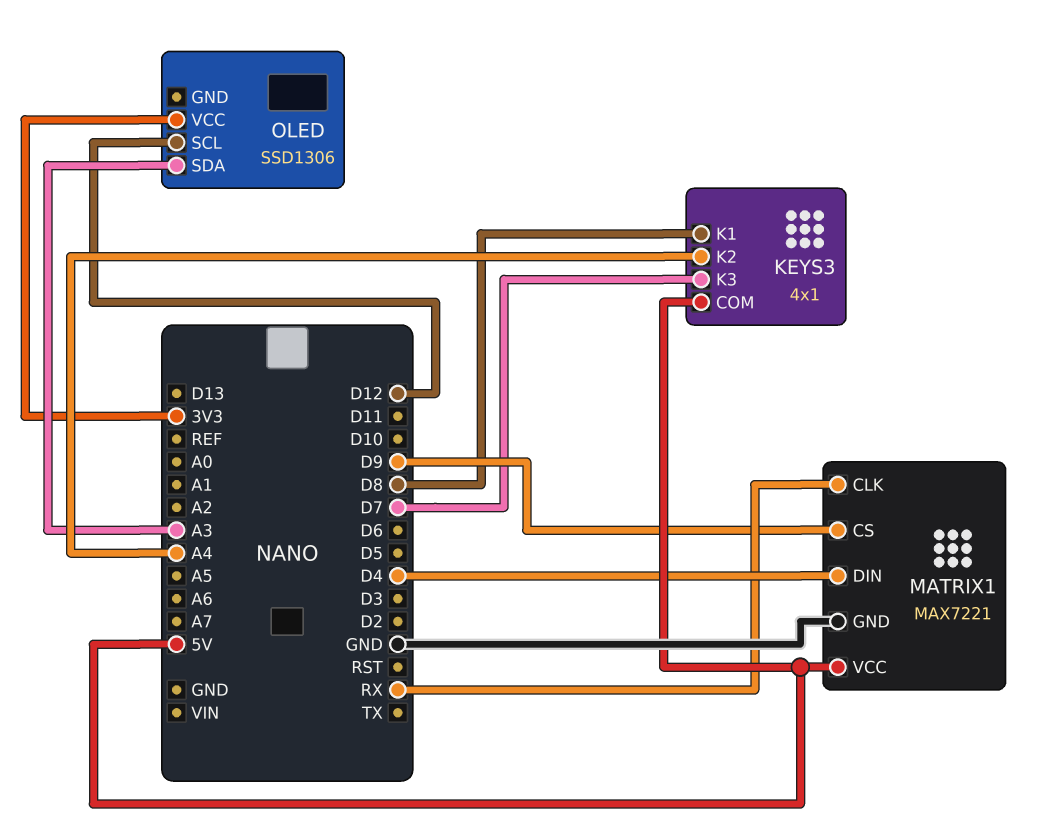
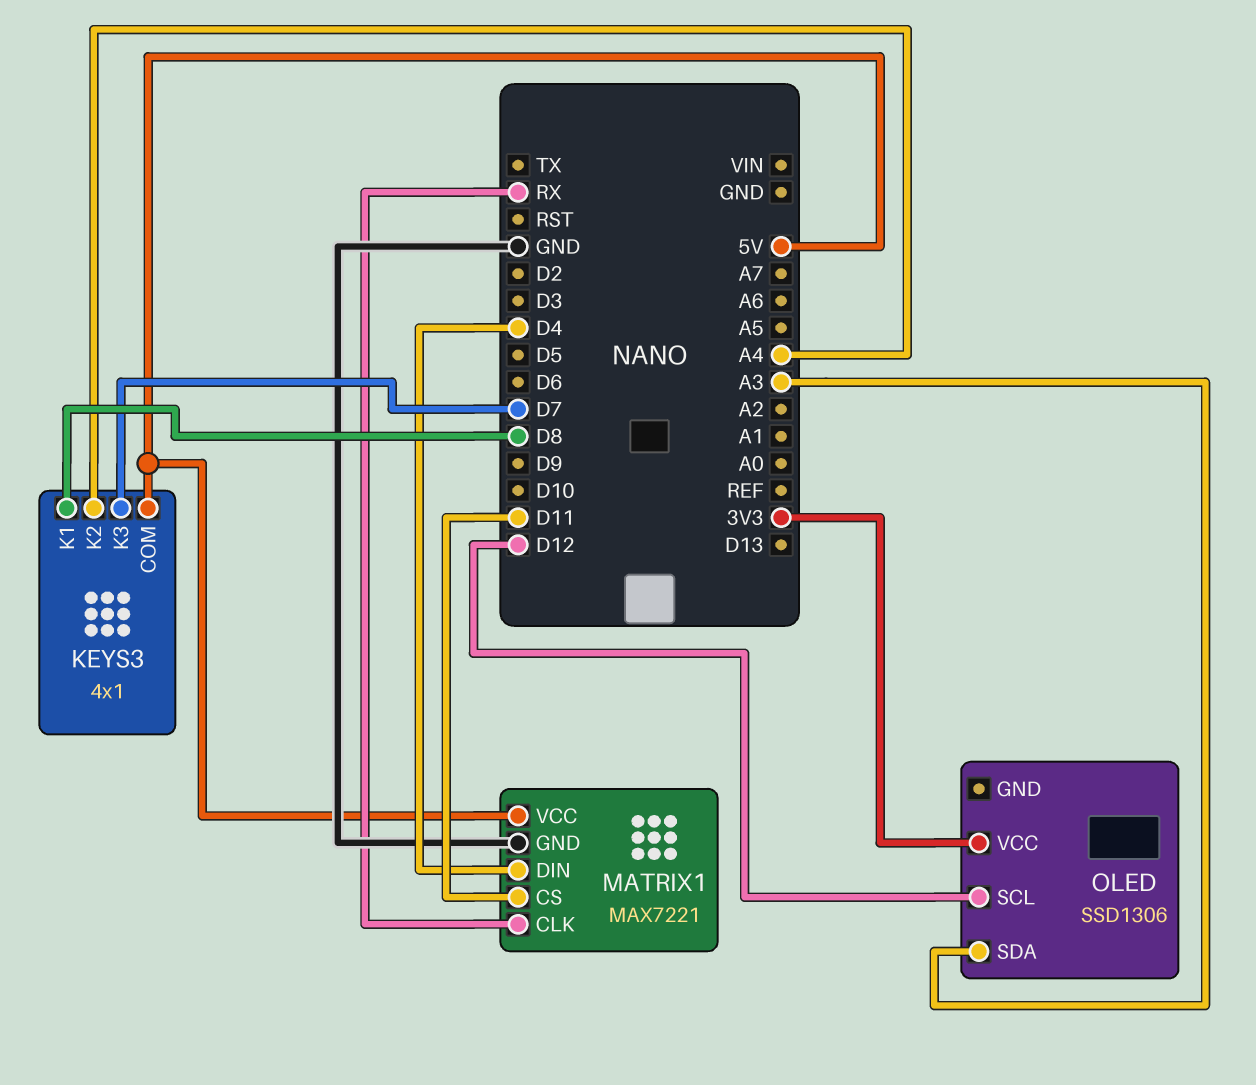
MATRIX1 pin CS: D9 -> D11

